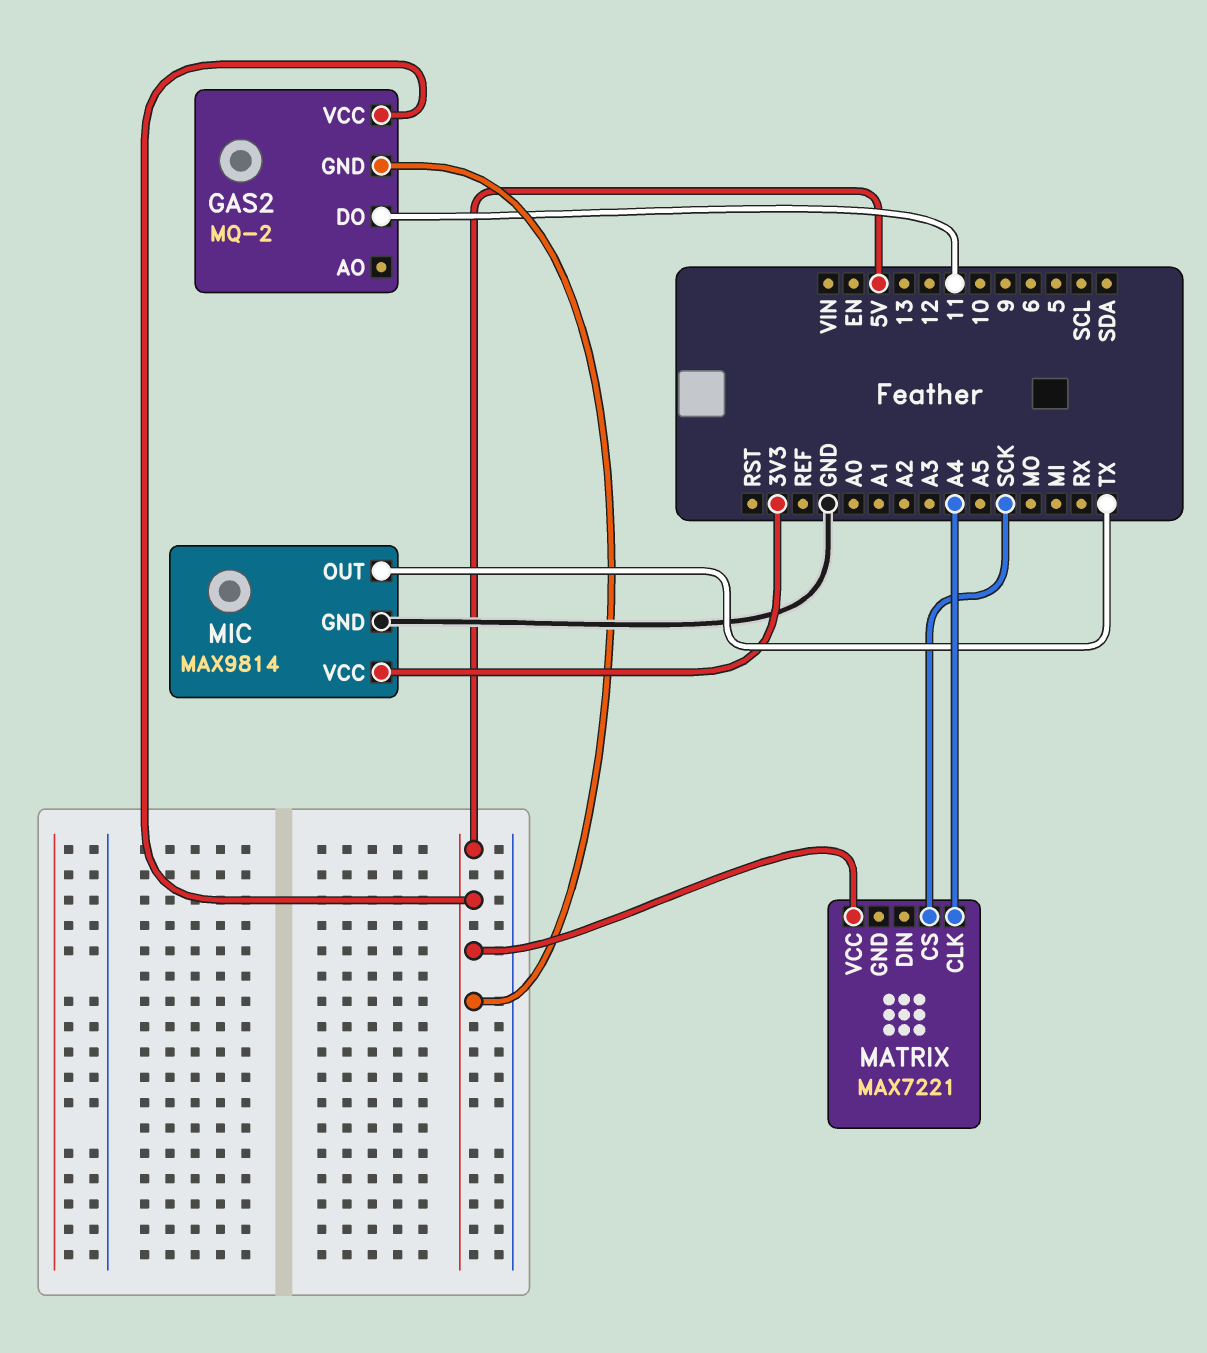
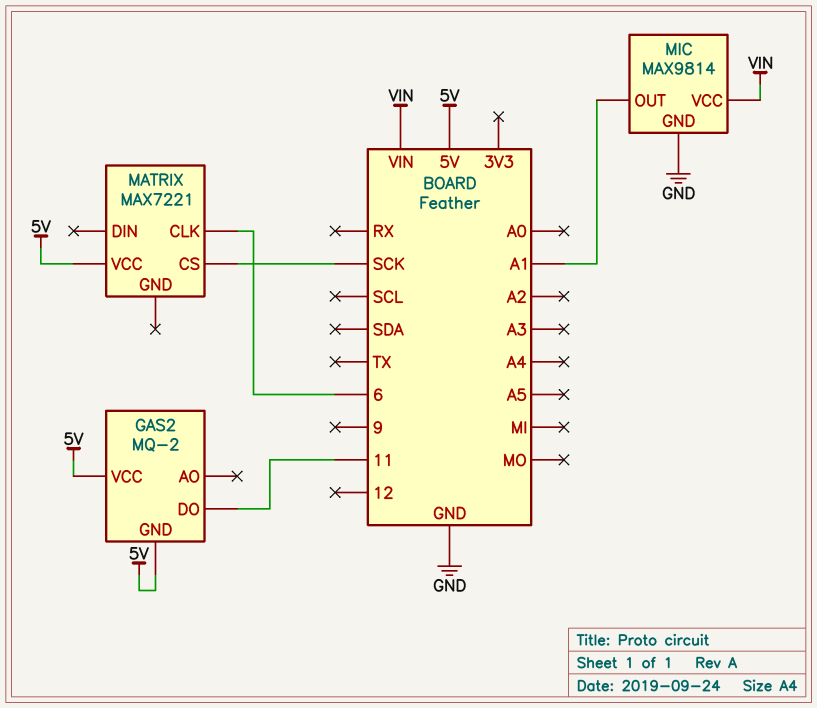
MATRIX pin CLK: A4 -> 6
MIC pin OUT: TX -> A1
MIC pin VCC: 3V3 -> VIN

